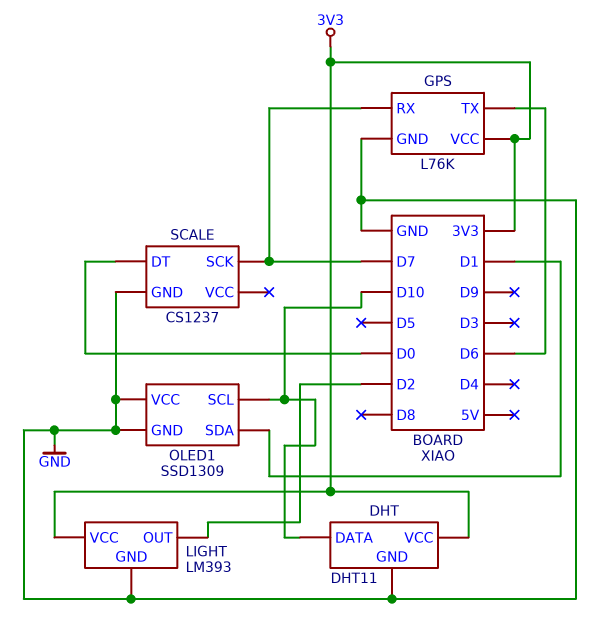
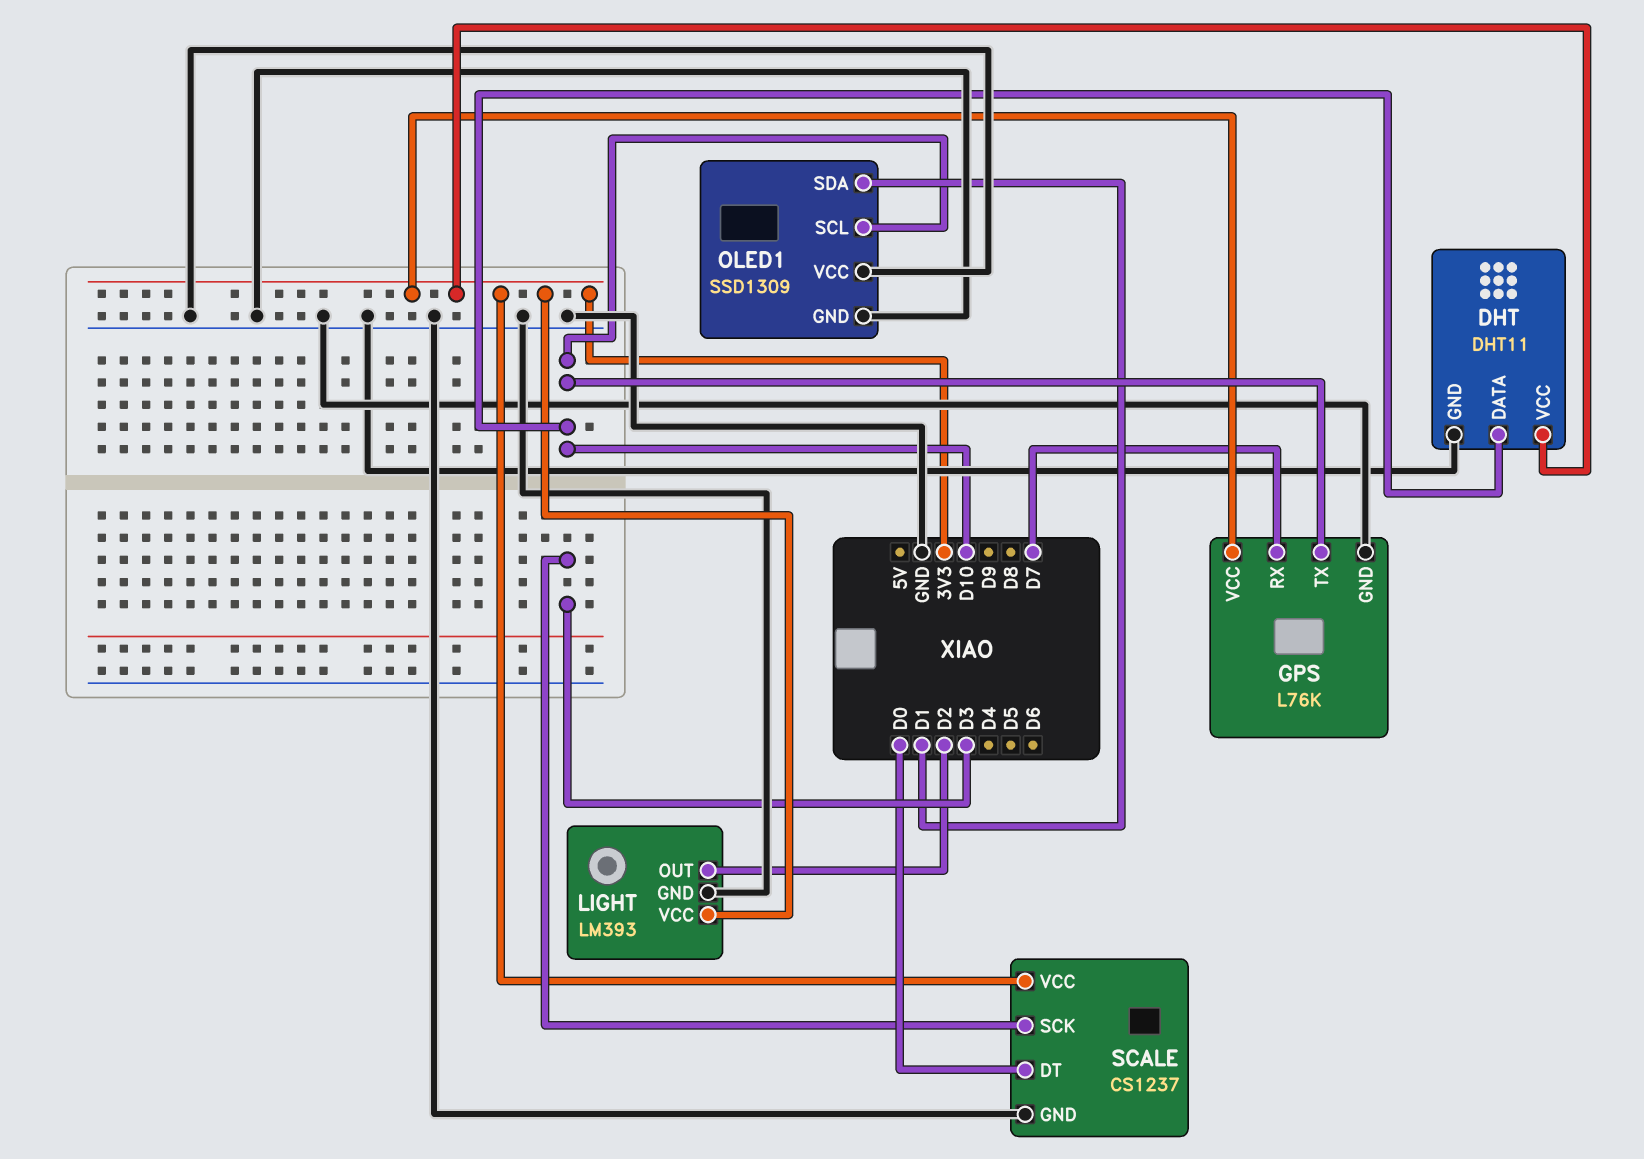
GPS pin TX: D6 -> D10
SCALE pin SCK: D7 -> D3
SCALE pin VCC: none -> 3V3

